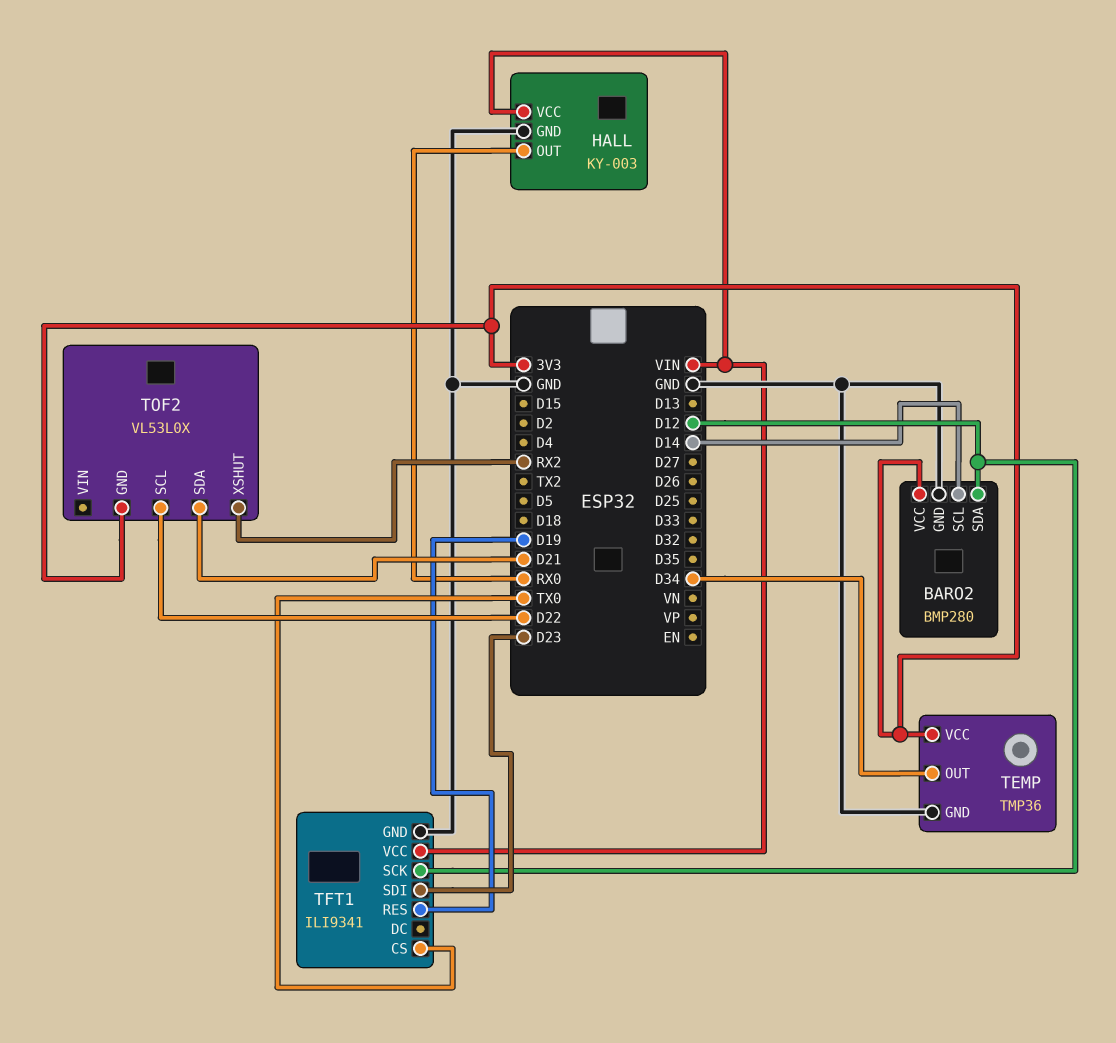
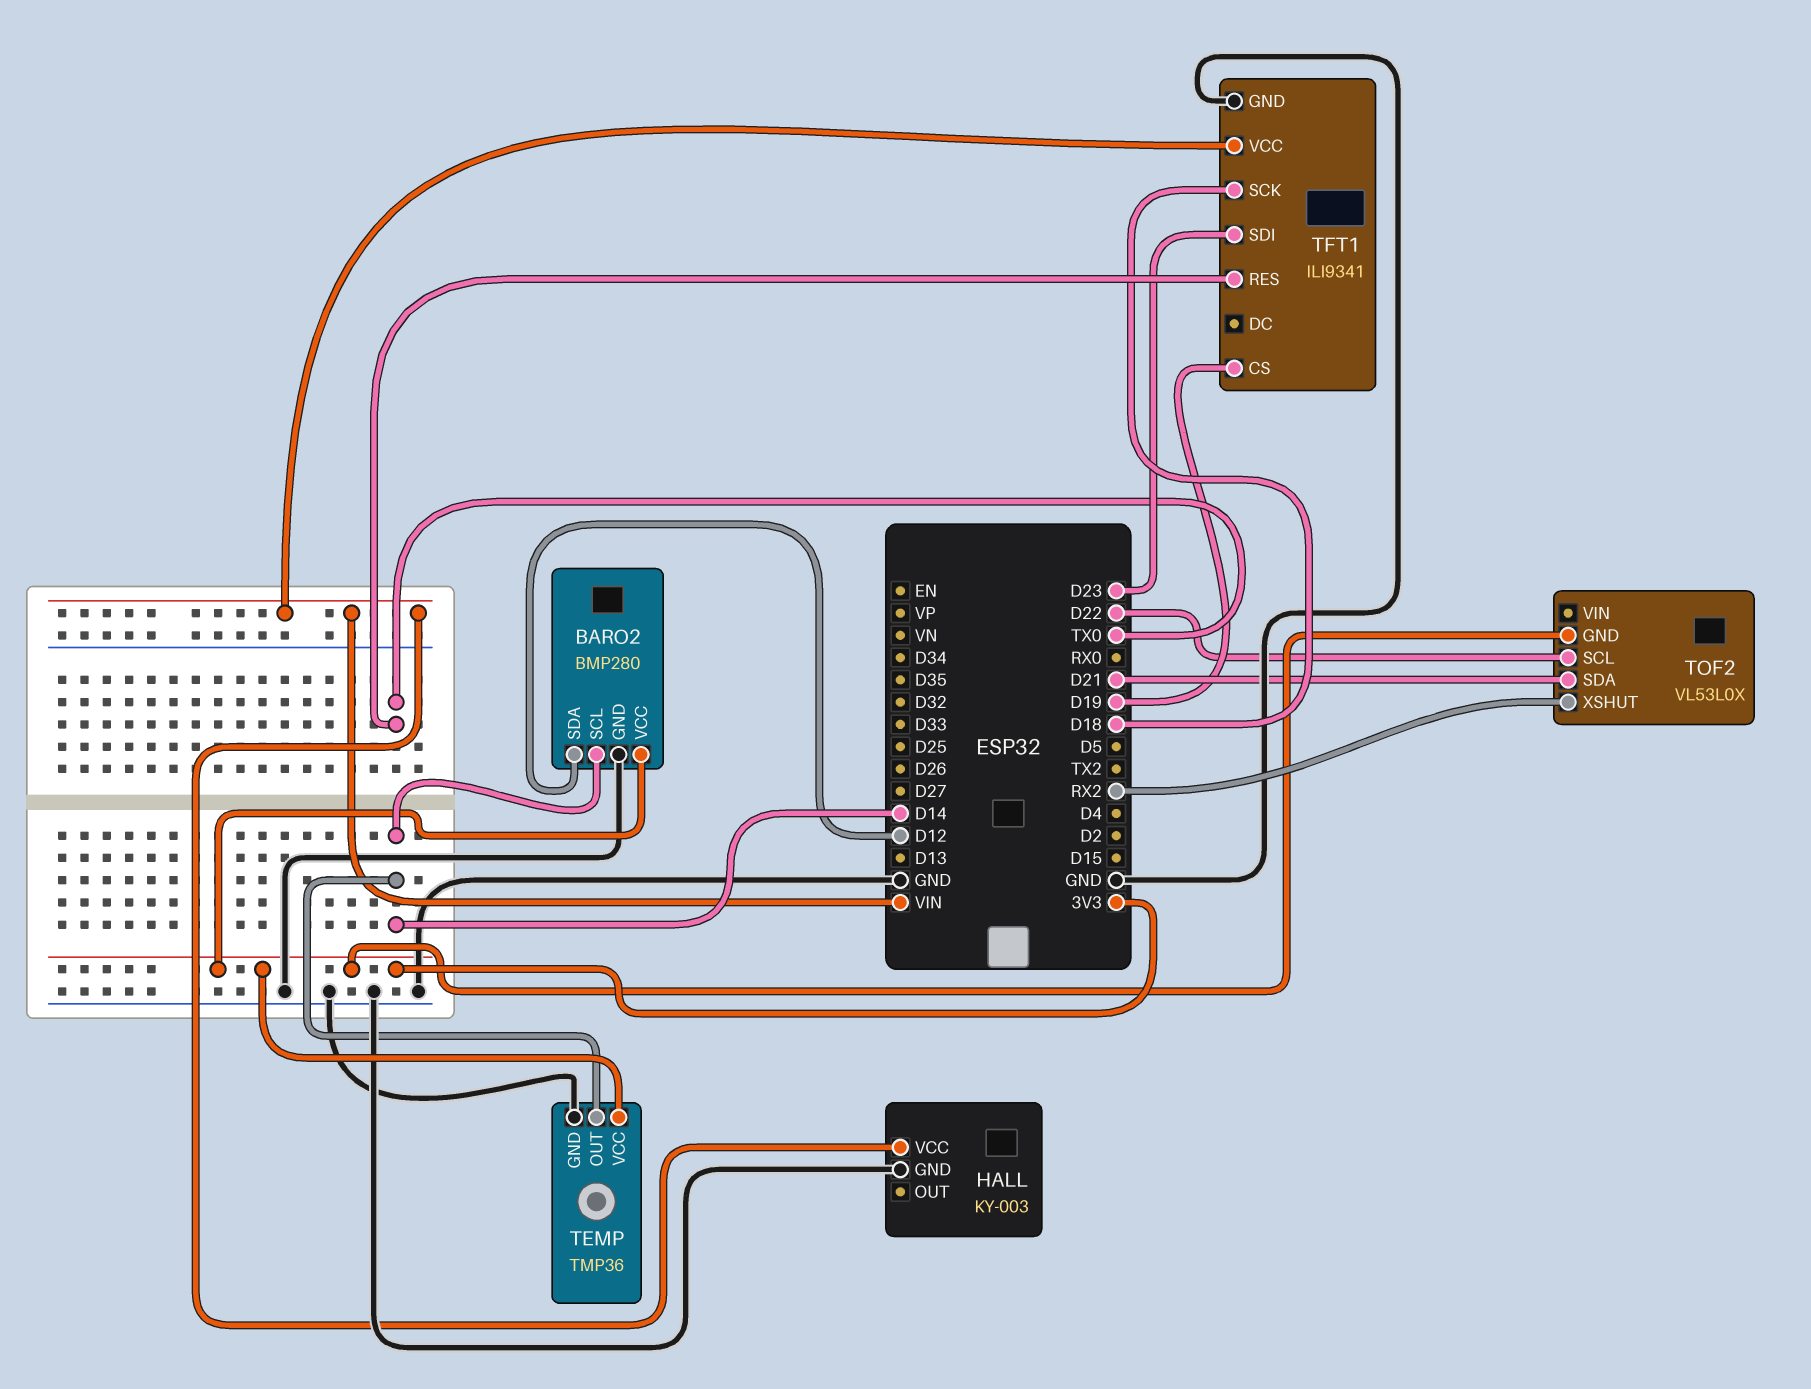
HALL pin OUT: RX0 -> none
TEMP pin OUT: D34 -> D14
TFT1 pin CS: TX0 -> D19
TFT1 pin RES: D19 -> TX0
TFT1 pin SCK: D12 -> D18

